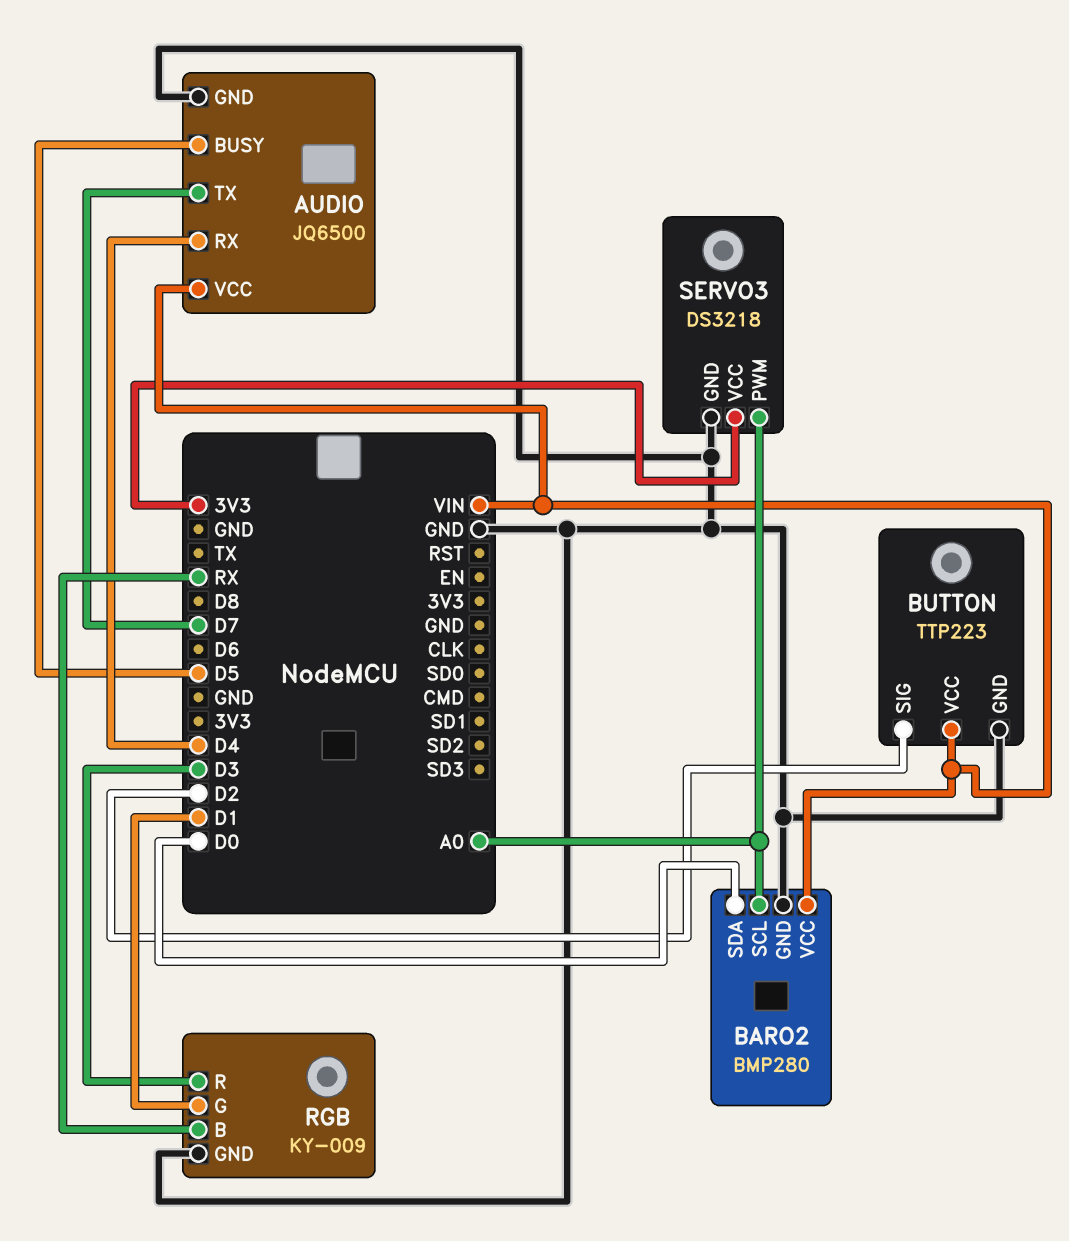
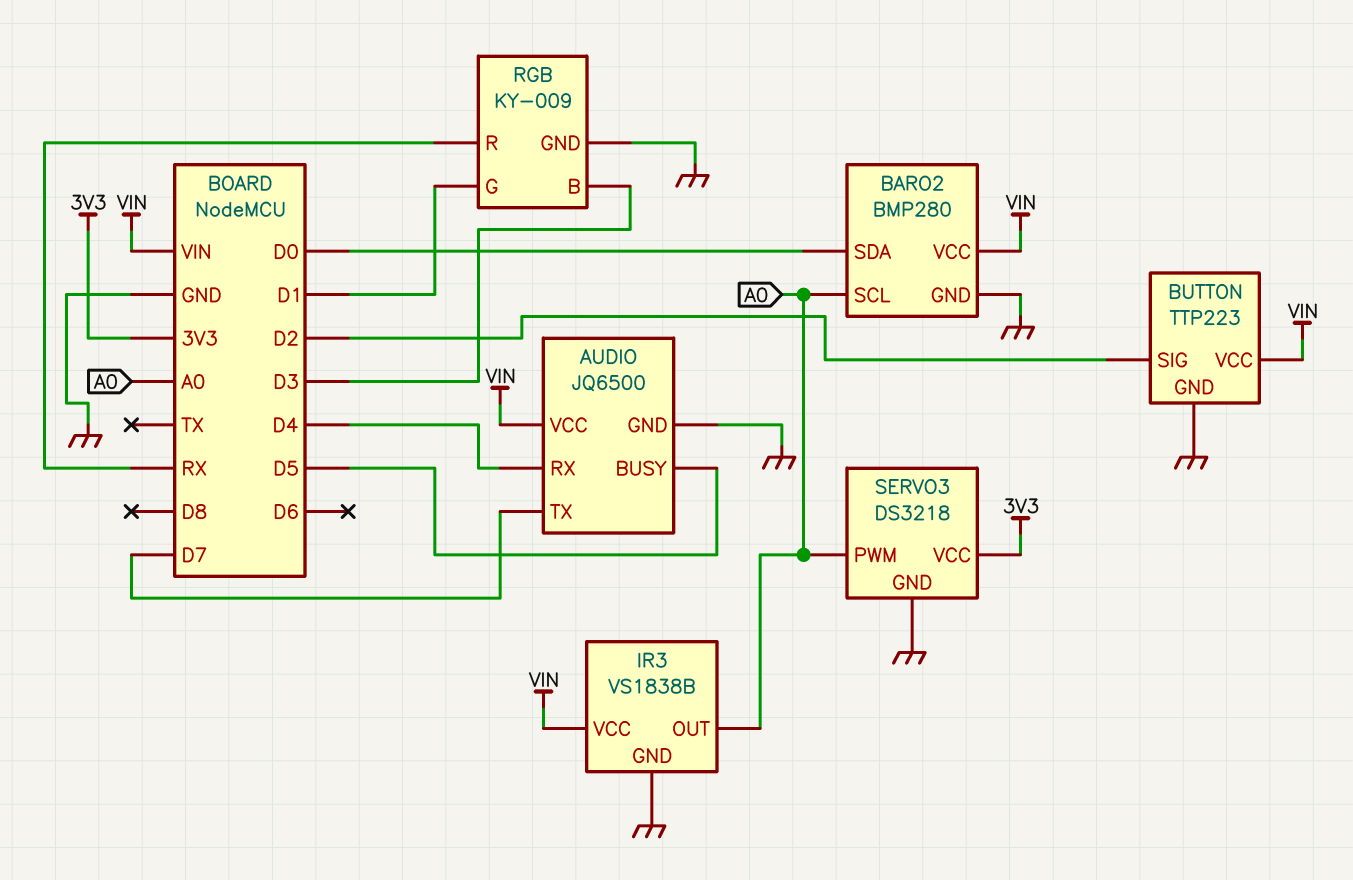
IR3: none -> VS1838B
IR3 pin GND: none -> GND
IR3 pin OUT: none -> A0
IR3 pin VCC: none -> VIN
RGB pin B: RX -> D3
RGB pin R: D3 -> RX

